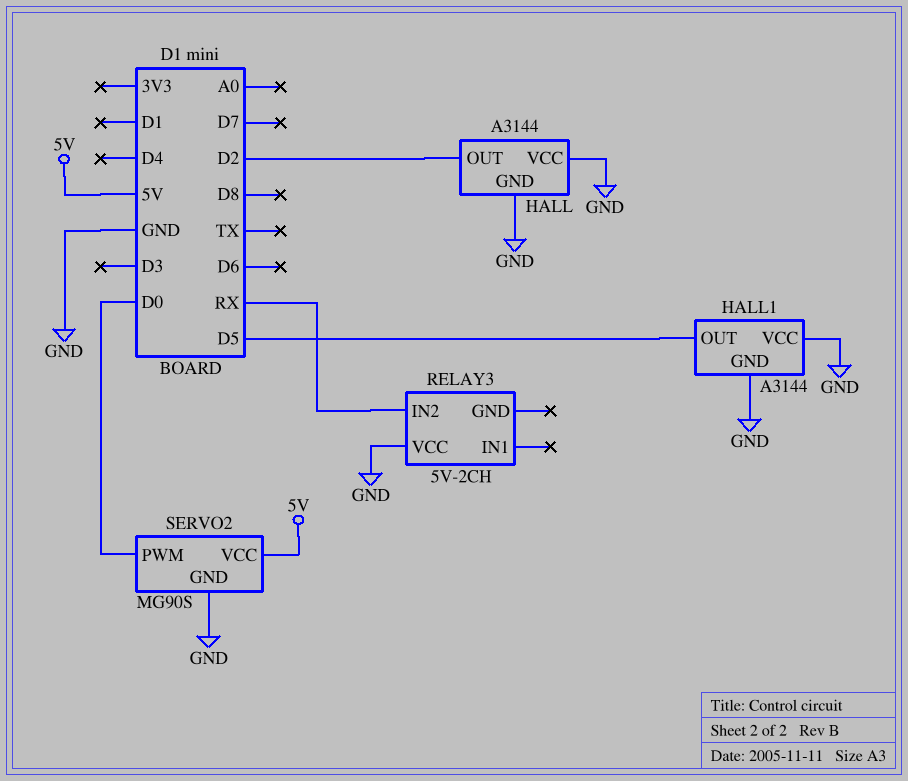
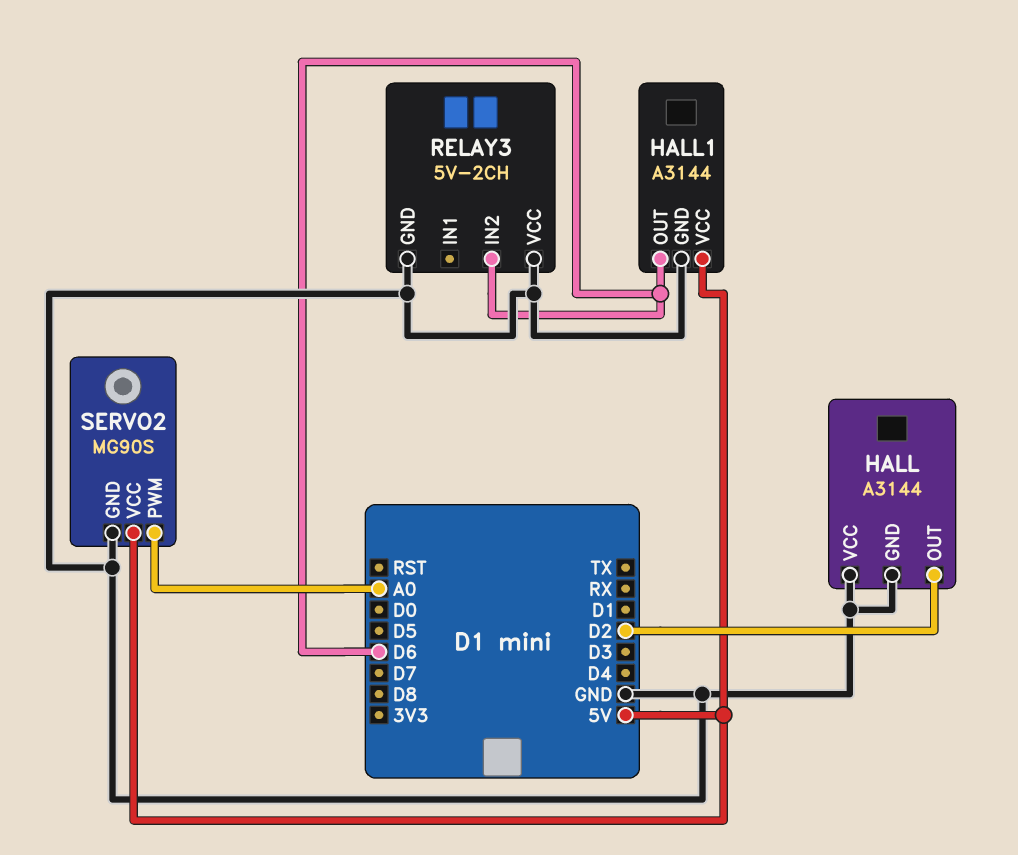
HALL1 pin OUT: D5 -> D6
HALL1 pin VCC: GND -> 5V
RELAY3 pin GND: none -> GND
RELAY3 pin IN2: RX -> D6
SERVO2 pin PWM: D0 -> A0

